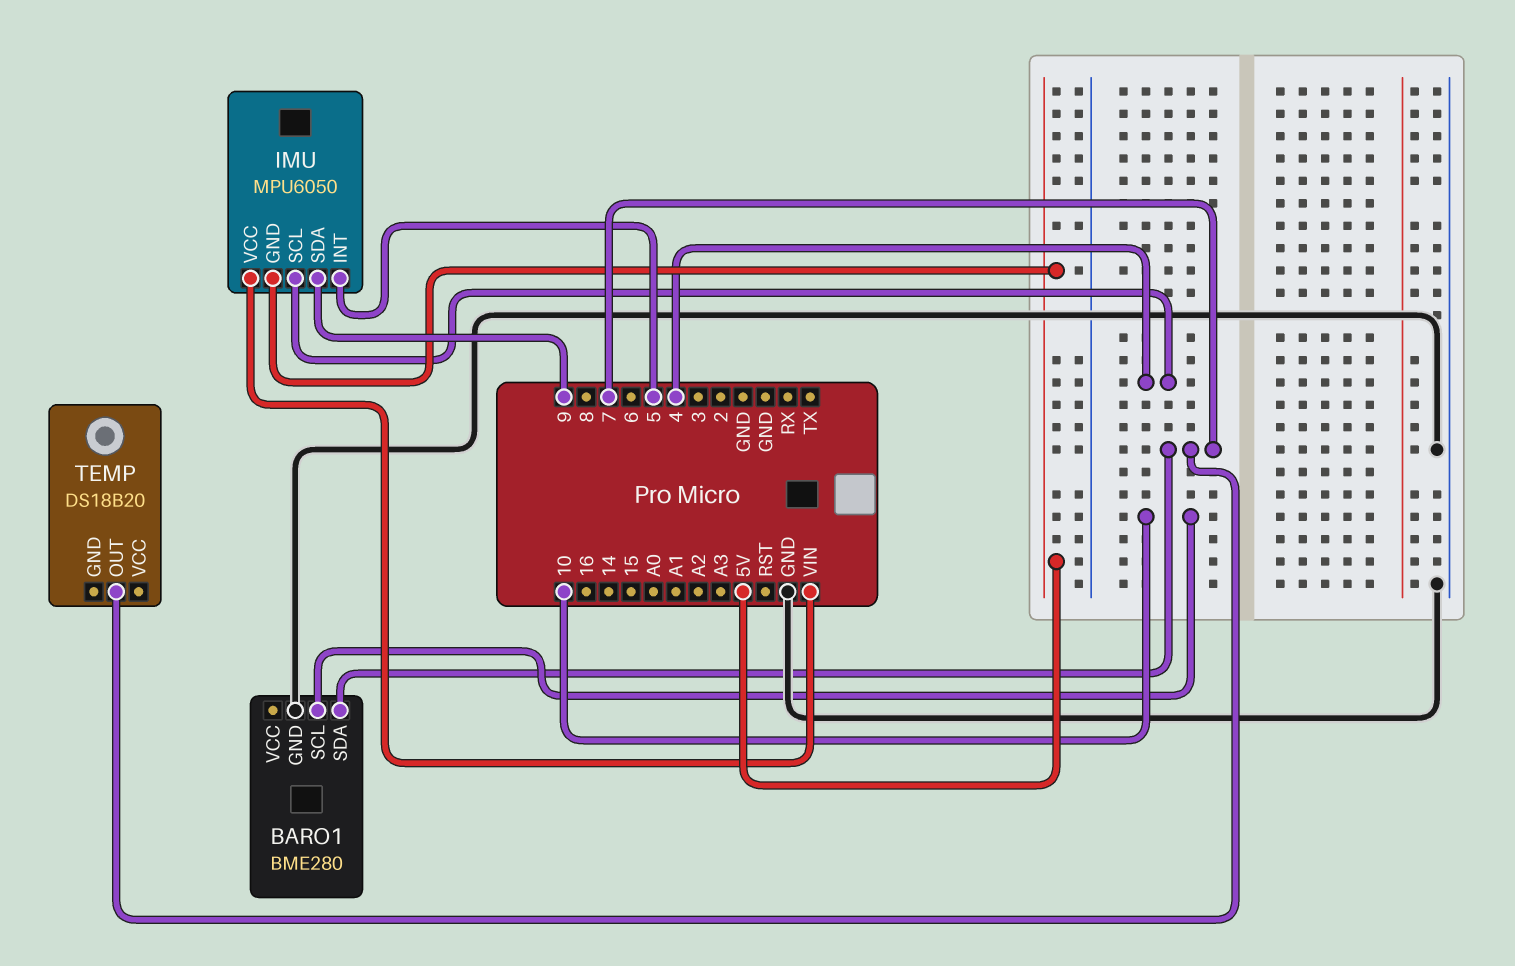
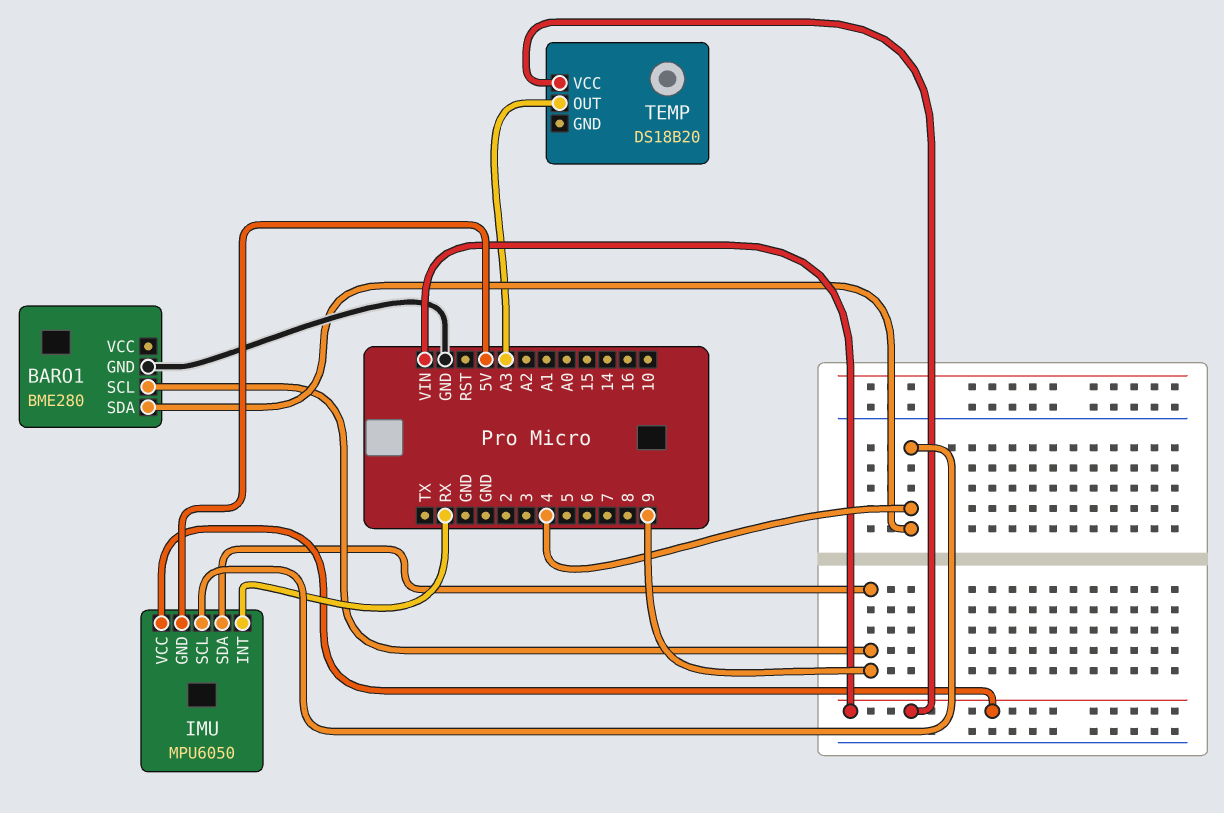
BARO1 pin SCL: 10 -> 9
BARO1 pin SDA: 7 -> 4
IMU pin INT: 5 -> RX
TEMP pin OUT: 7 -> A3
TEMP pin VCC: none -> VIN

